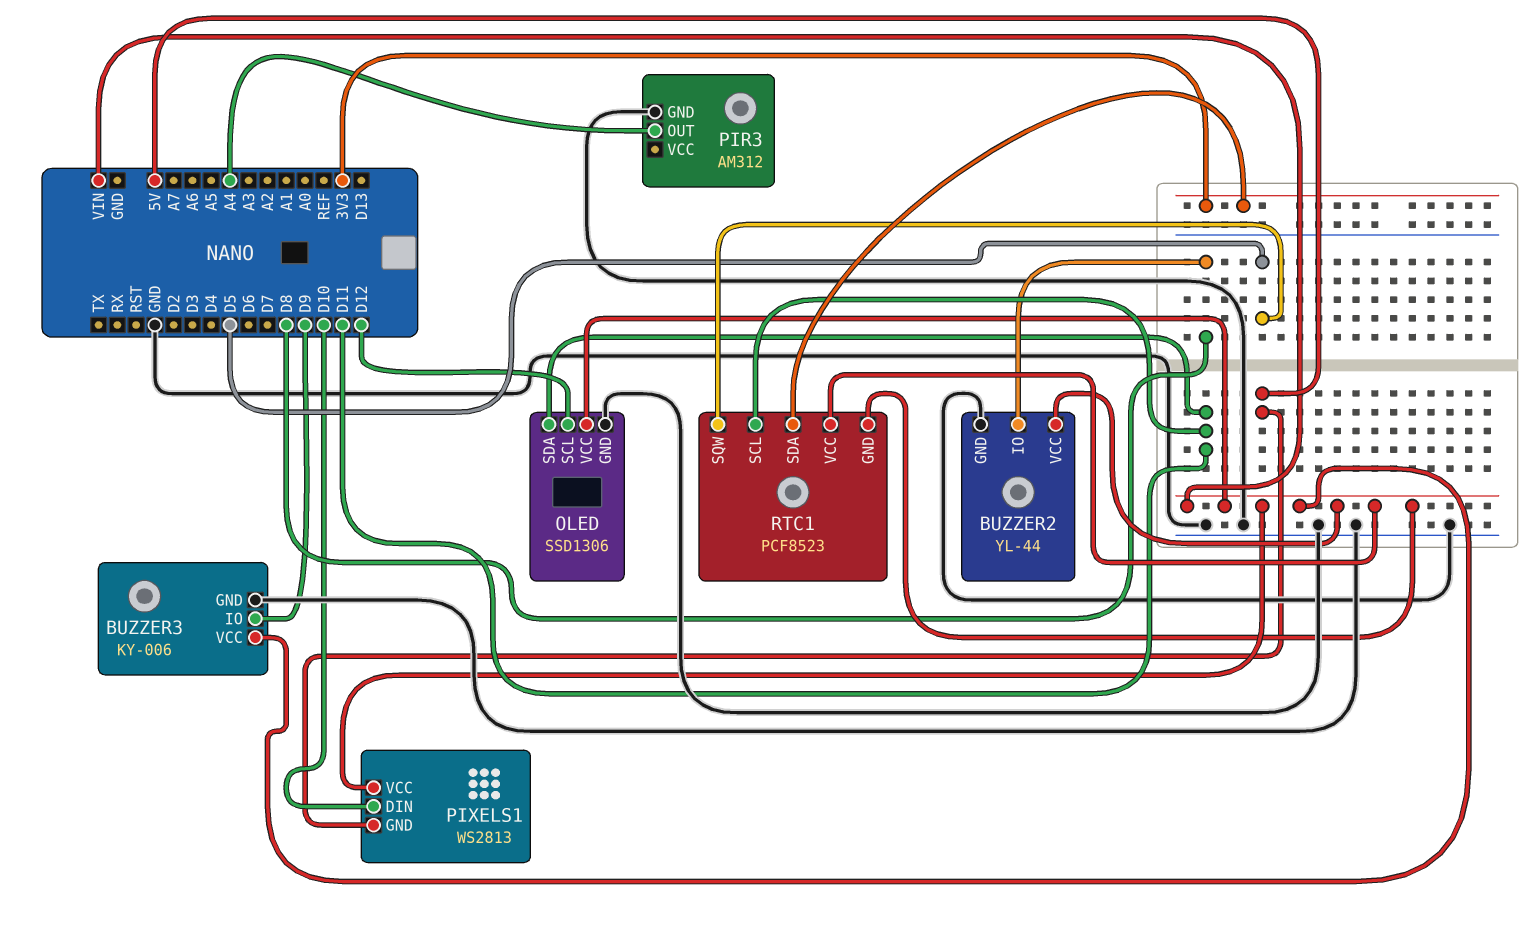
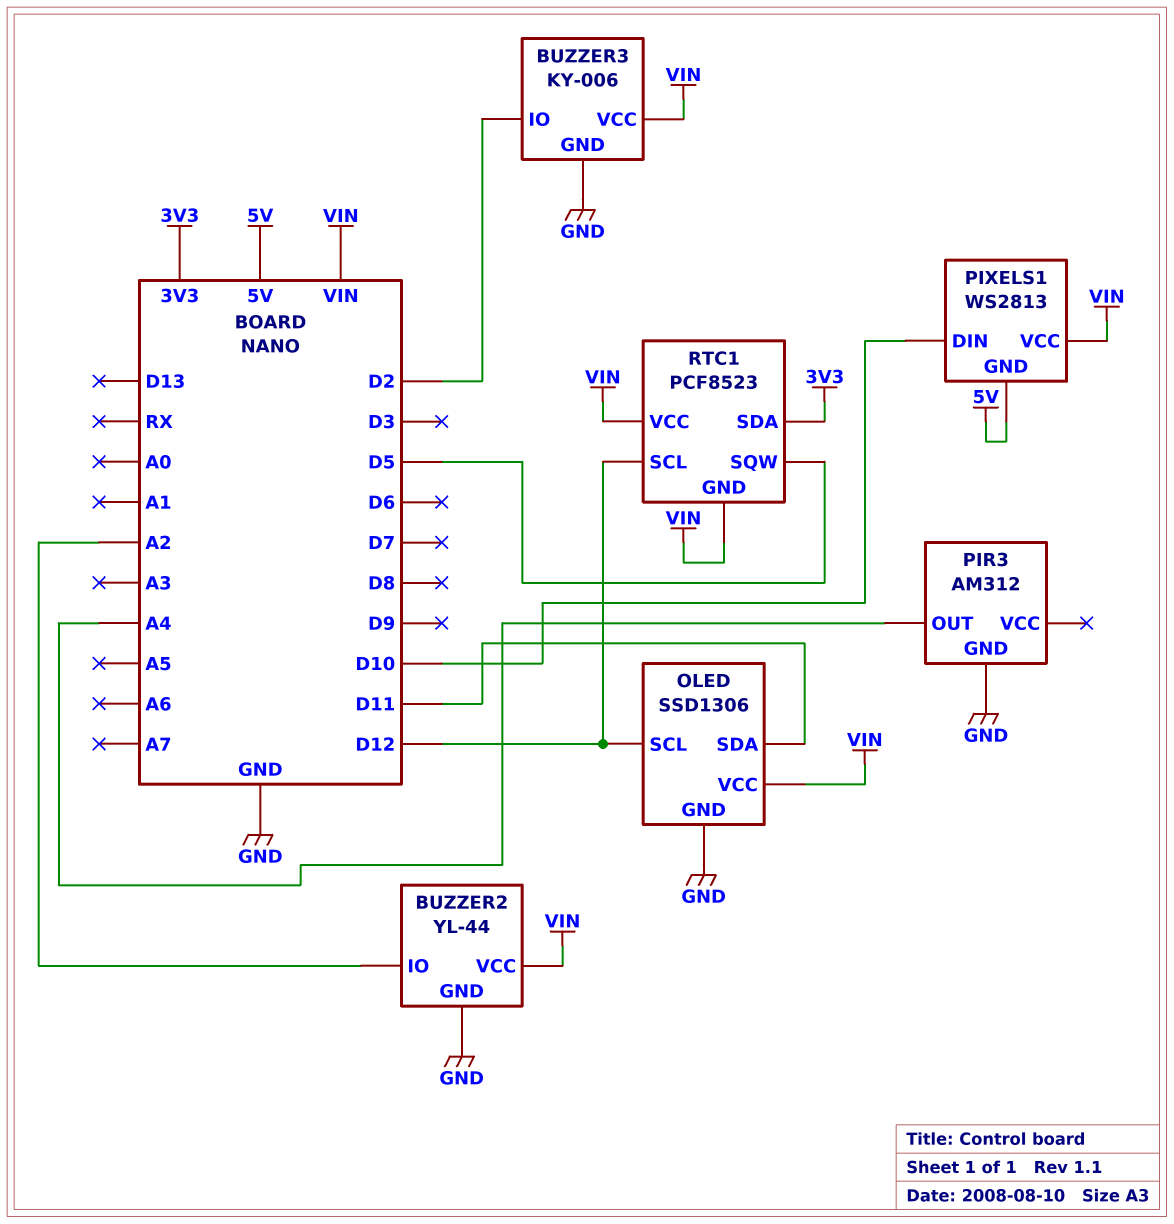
BUZZER2 pin IO: D8 -> A2
BUZZER3 pin IO: D9 -> D2
RTC1 pin SCL: D11 -> D12

